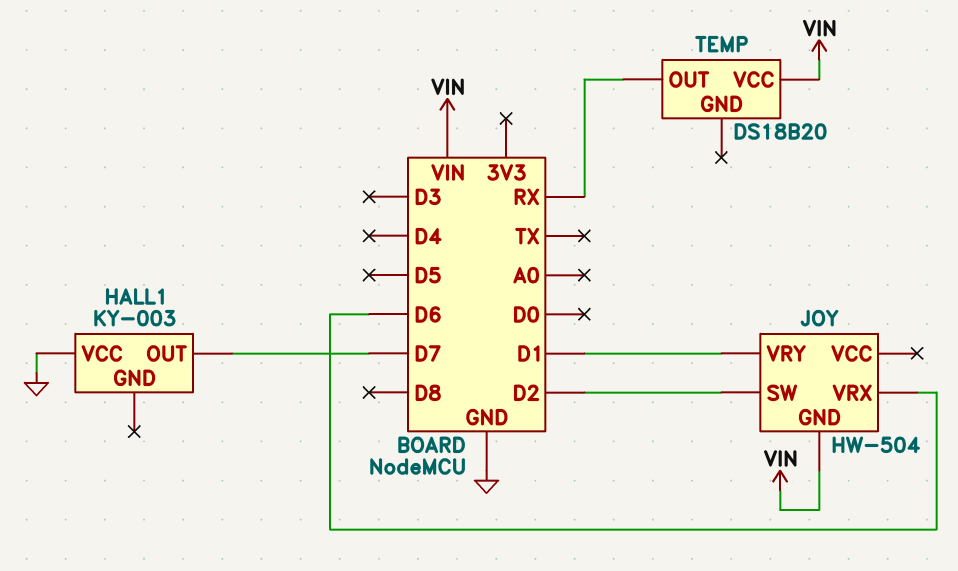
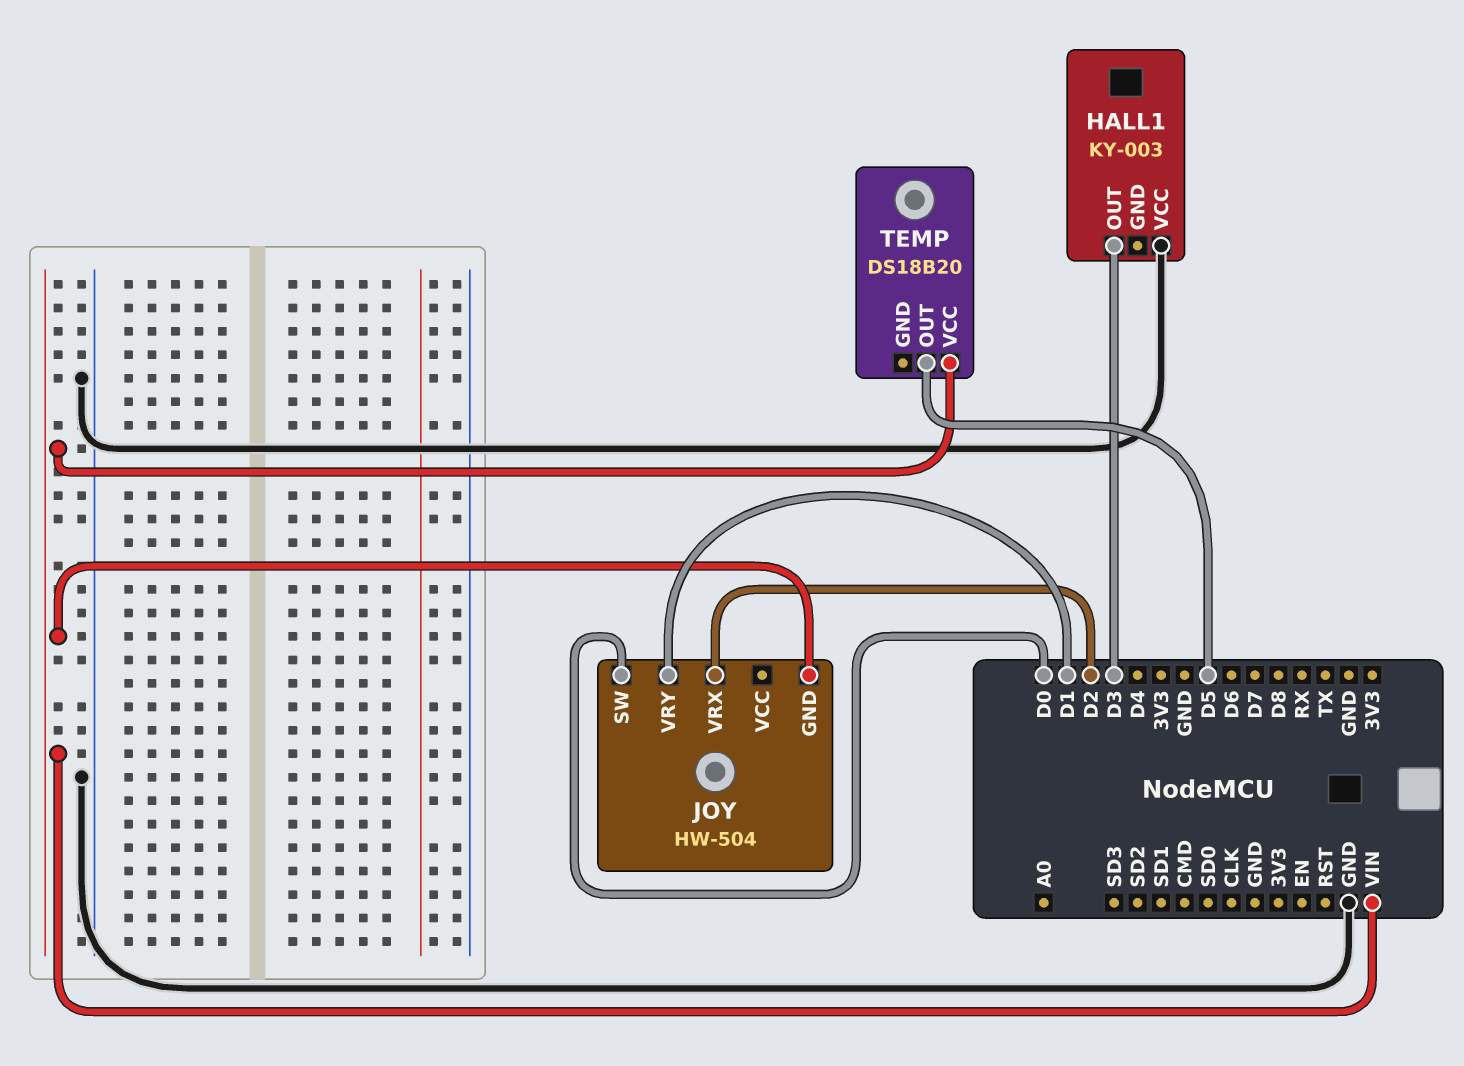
HALL1 pin OUT: D7 -> D3
JOY pin SW: D2 -> D0
JOY pin VRX: D6 -> D2
TEMP pin OUT: RX -> D5

